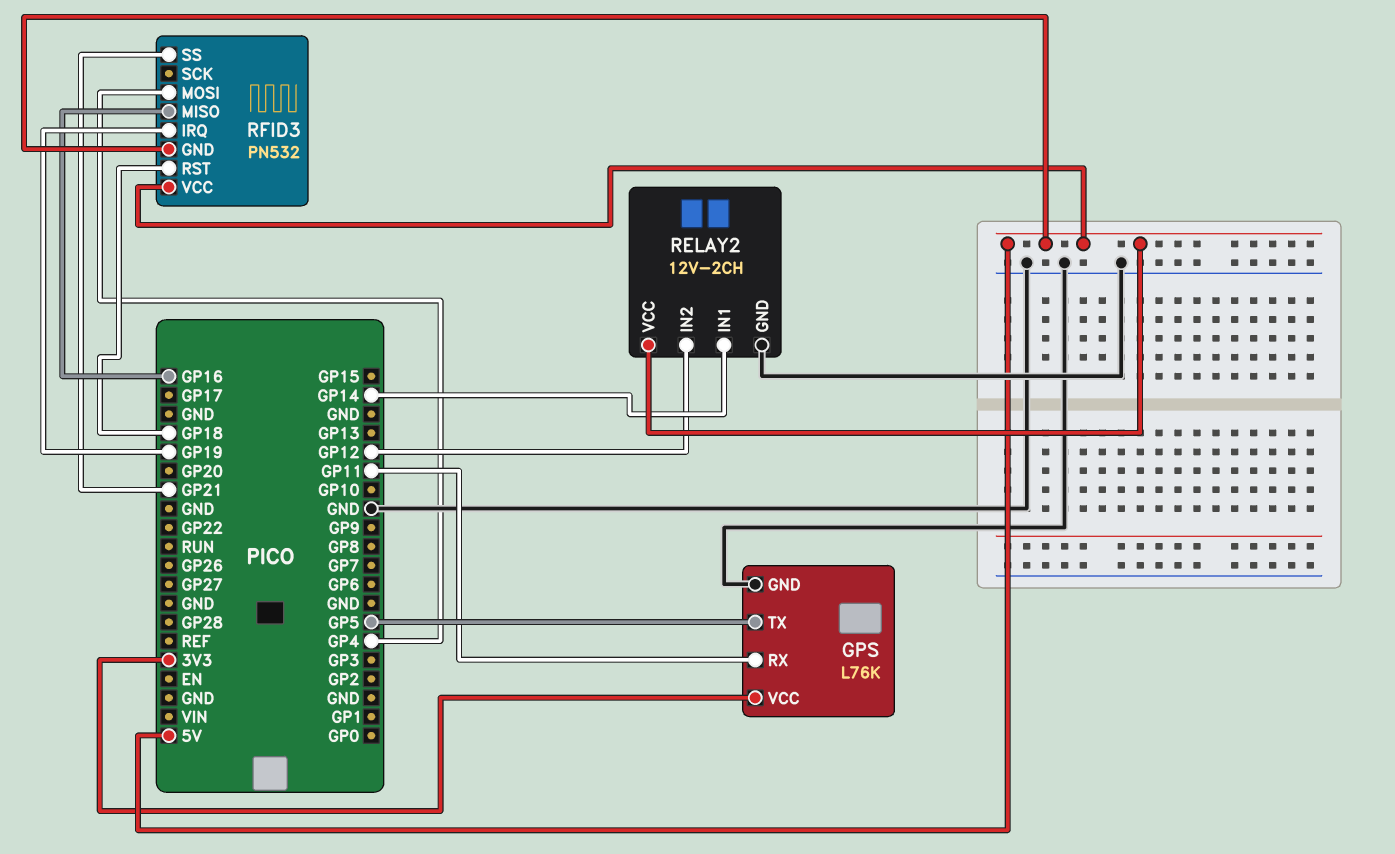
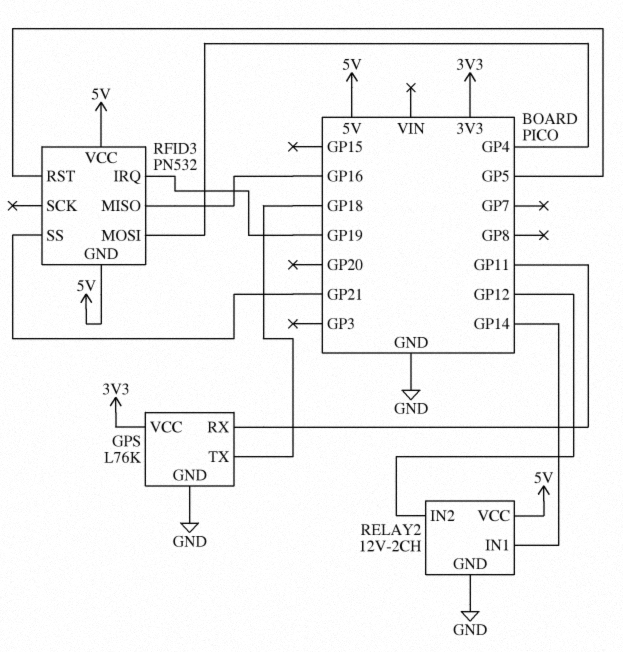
GPS pin TX: GP5 -> GP18
RFID3 pin RST: GP18 -> GP5

